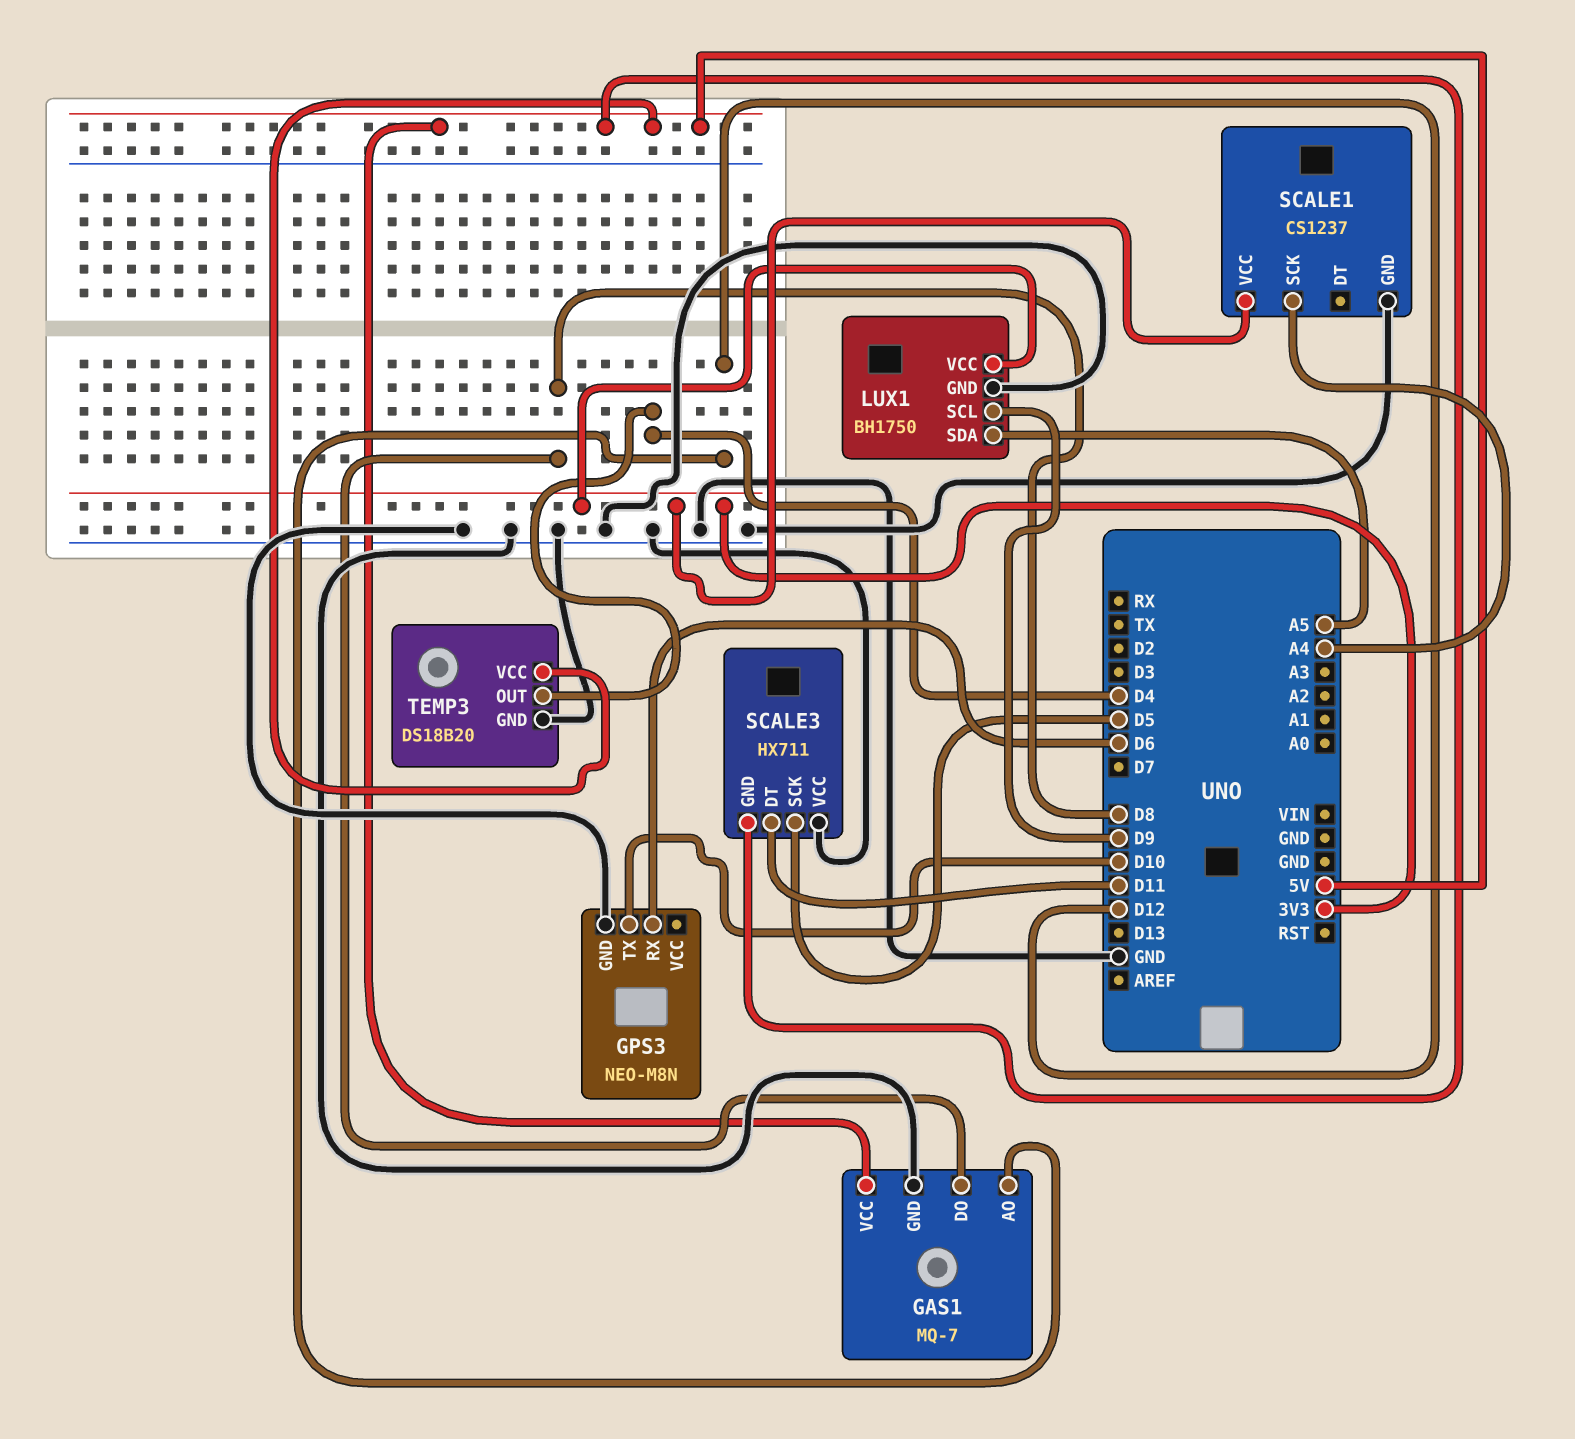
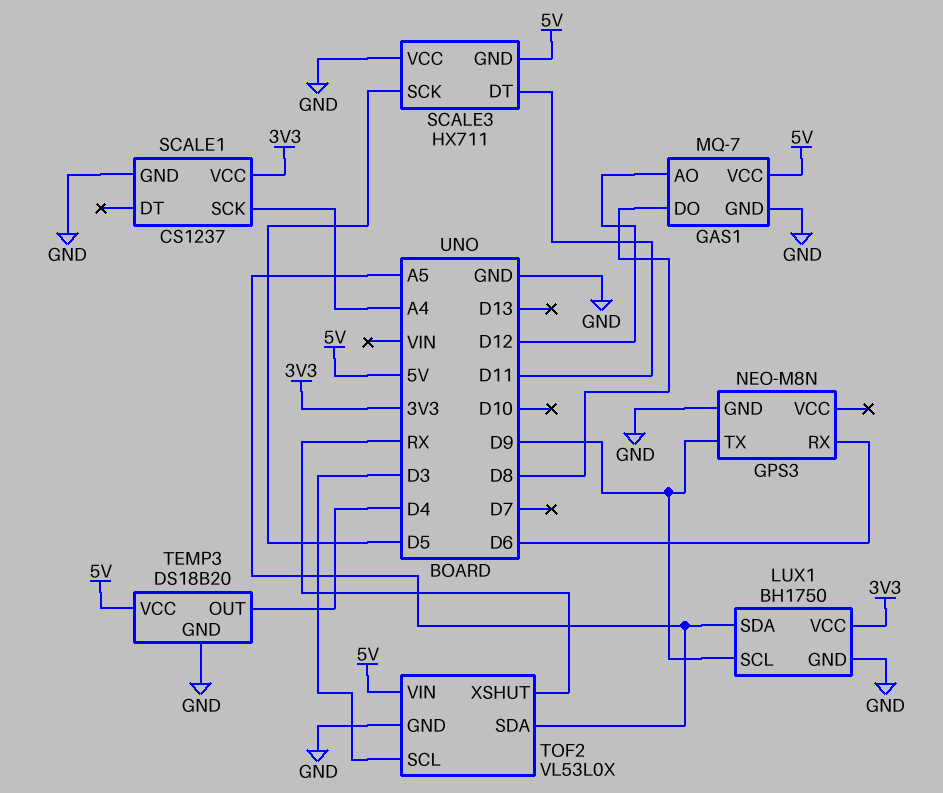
GPS3 pin TX: D10 -> D9
TOF2: none -> VL53L0X
TOF2 pin GND: none -> GND
TOF2 pin SCL: none -> D3
TOF2 pin SDA: none -> A5
TOF2 pin VIN: none -> 5V
TOF2 pin XSHUT: none -> RX

